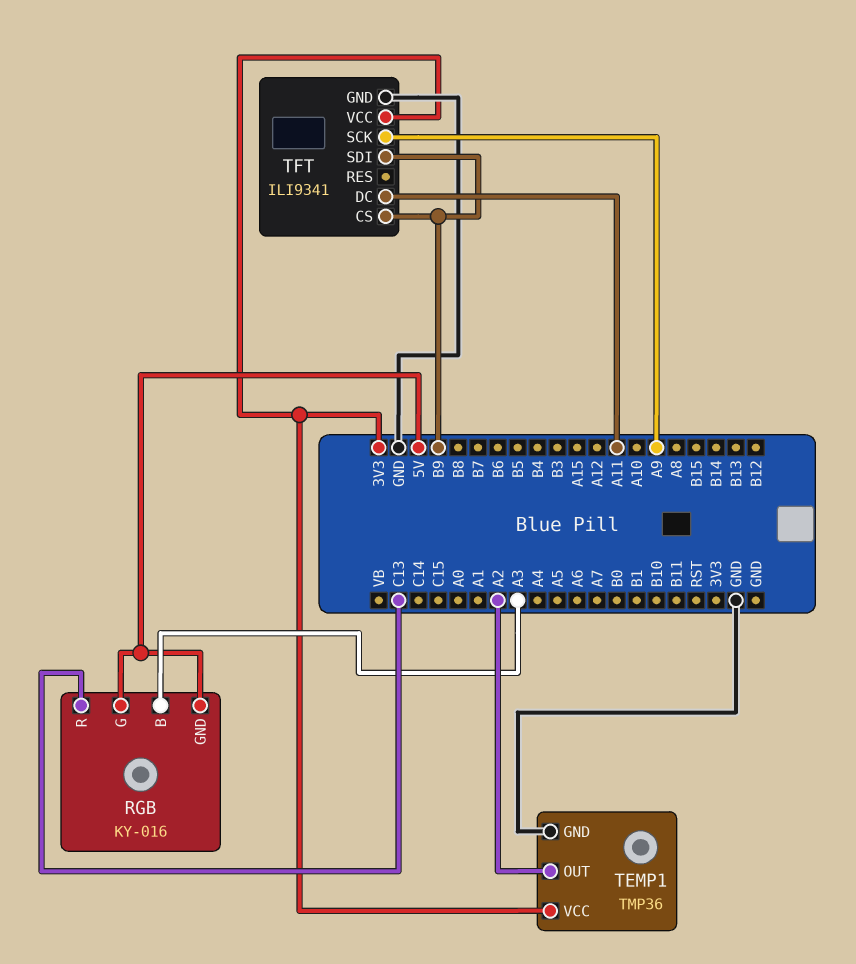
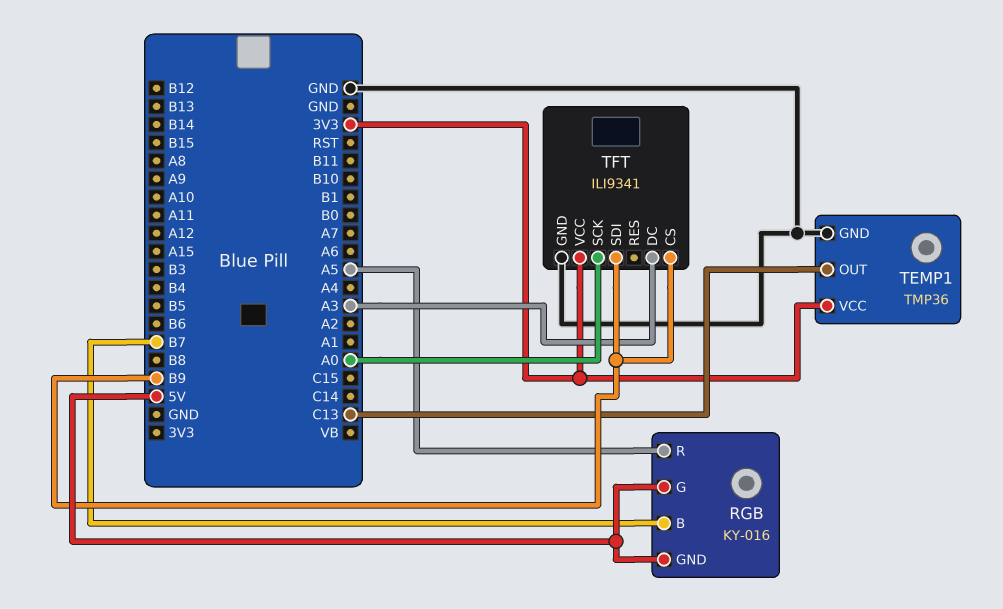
RGB pin B: A3 -> B7
RGB pin R: C13 -> A5
TEMP1 pin OUT: A2 -> C13
TFT pin DC: A11 -> A3
TFT pin SCK: A9 -> A0

